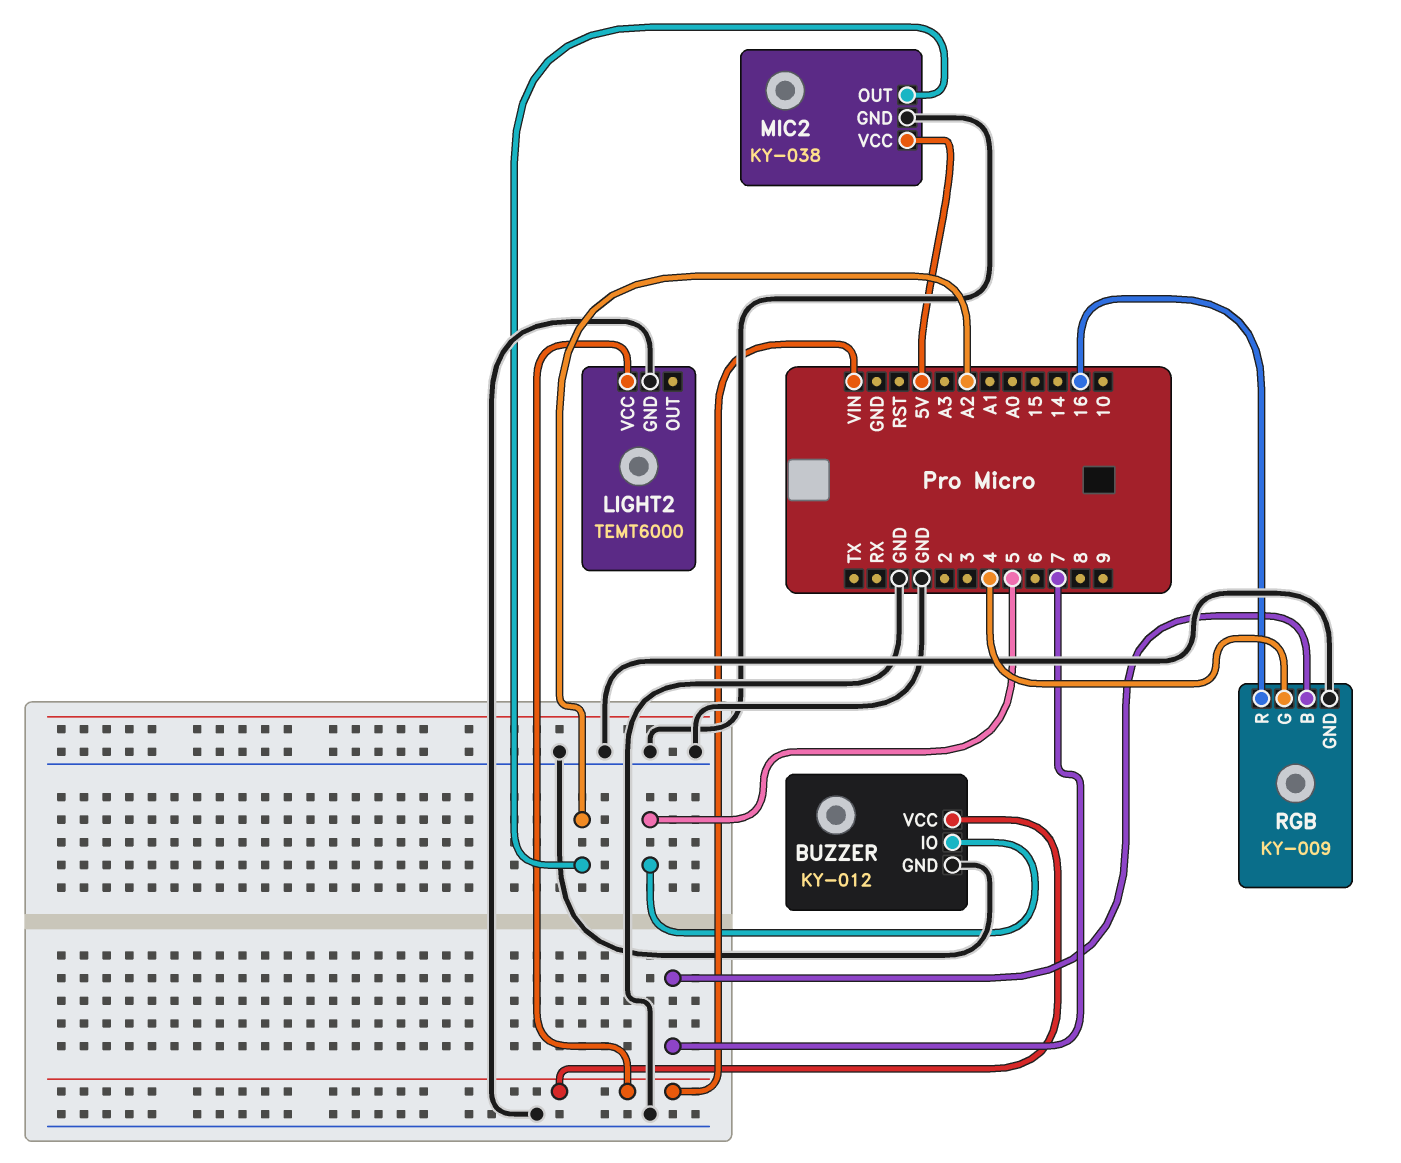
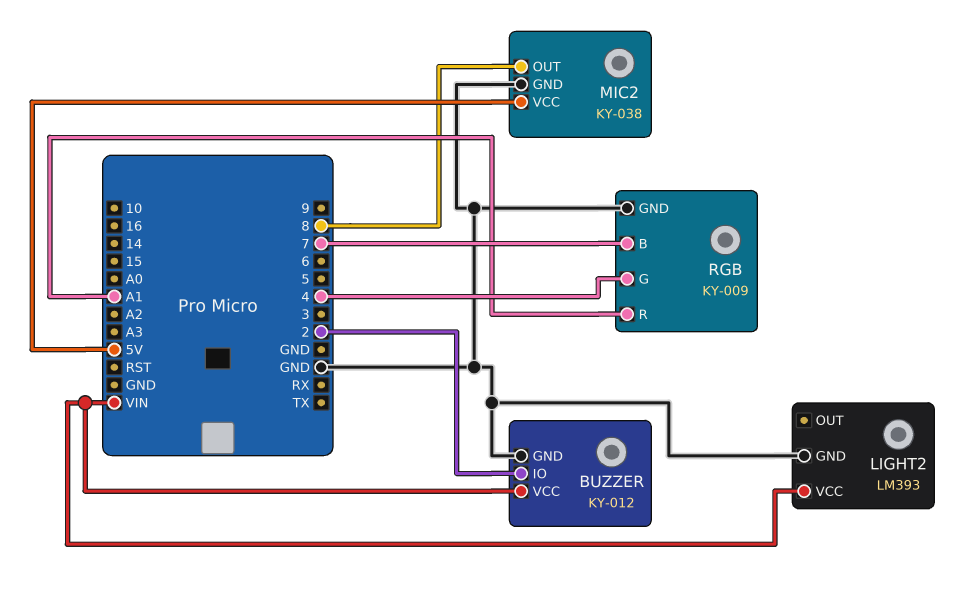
BUZZER pin IO: 5 -> 2
LIGHT2: TEMT6000 -> LM393
MIC2 pin OUT: A2 -> 8
RGB pin R: 16 -> A1

